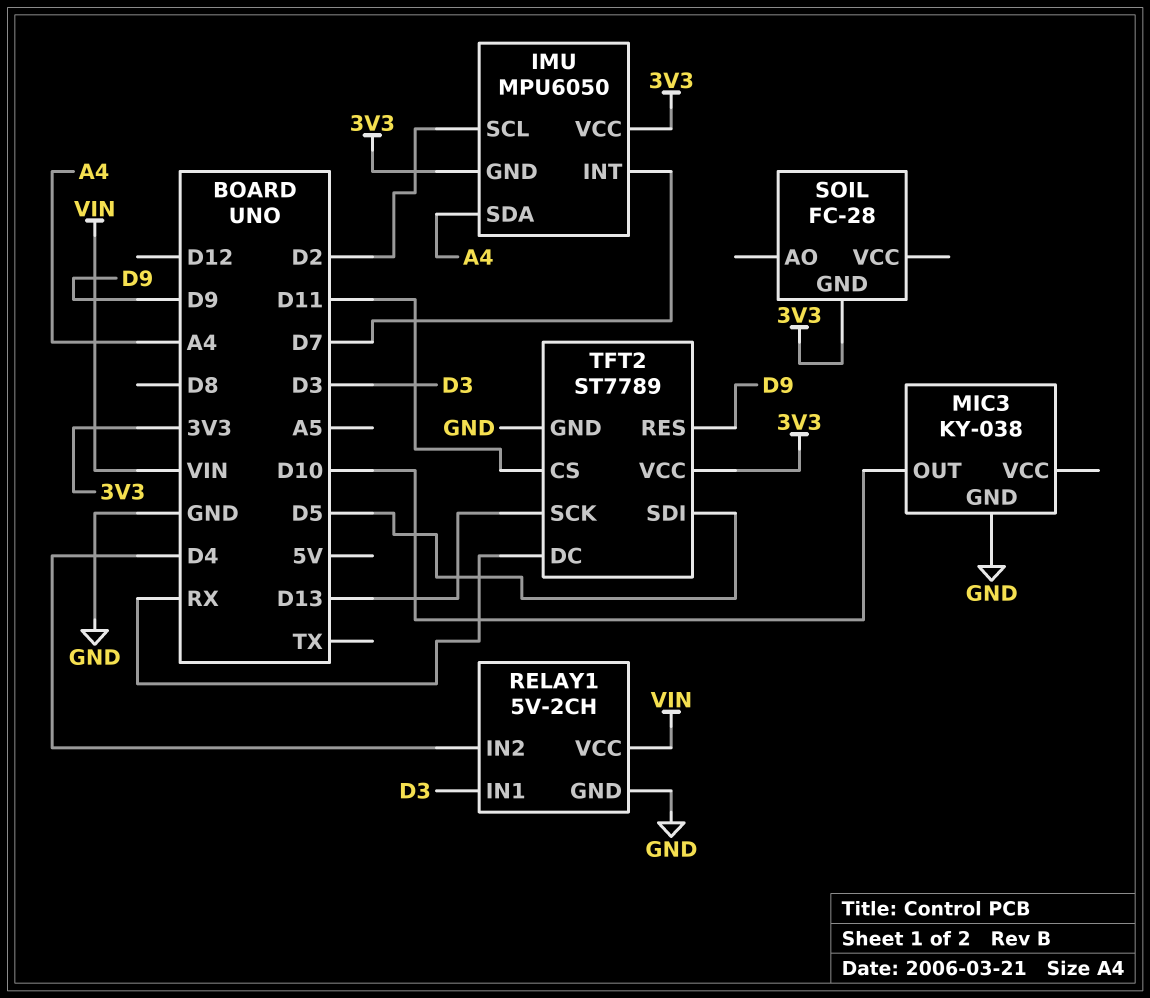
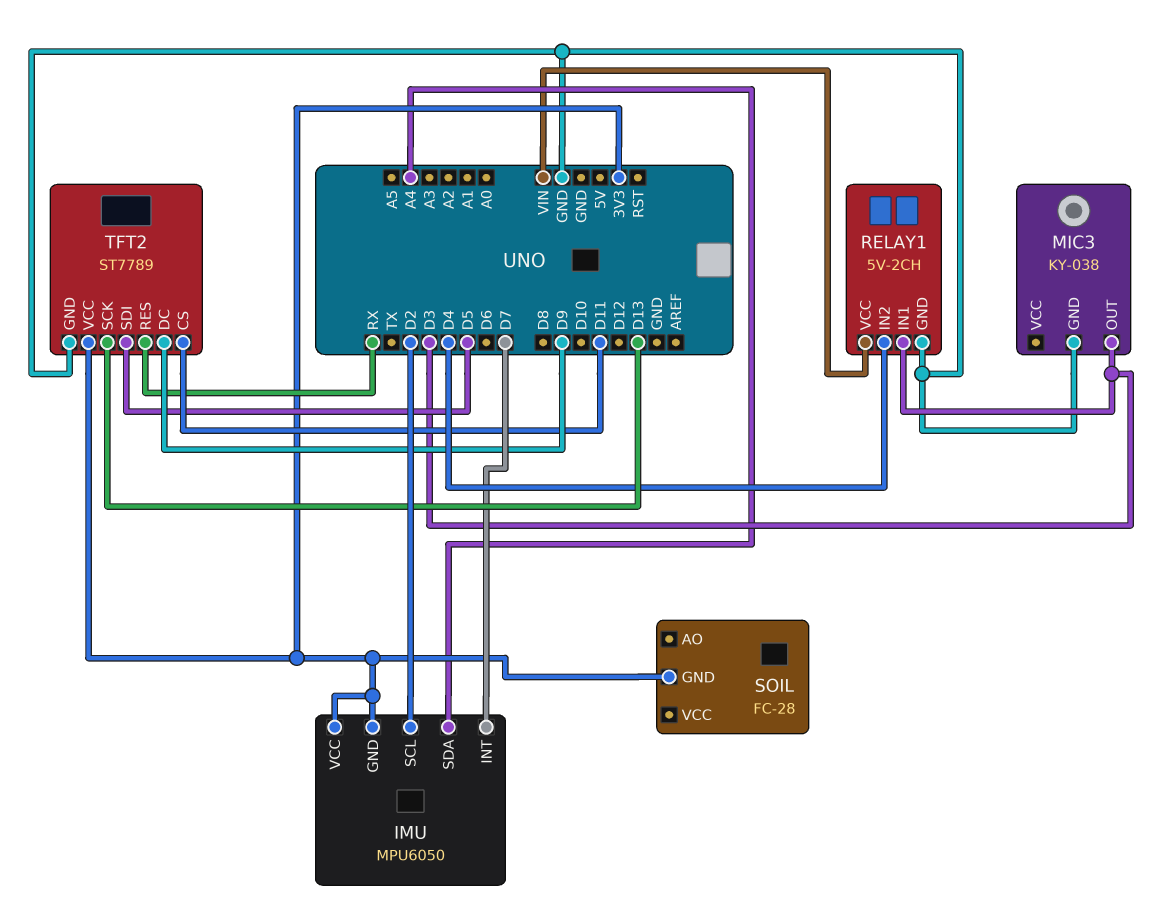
MIC3 pin OUT: D10 -> D3
TFT2 pin DC: RX -> D9
TFT2 pin RES: D9 -> RX

